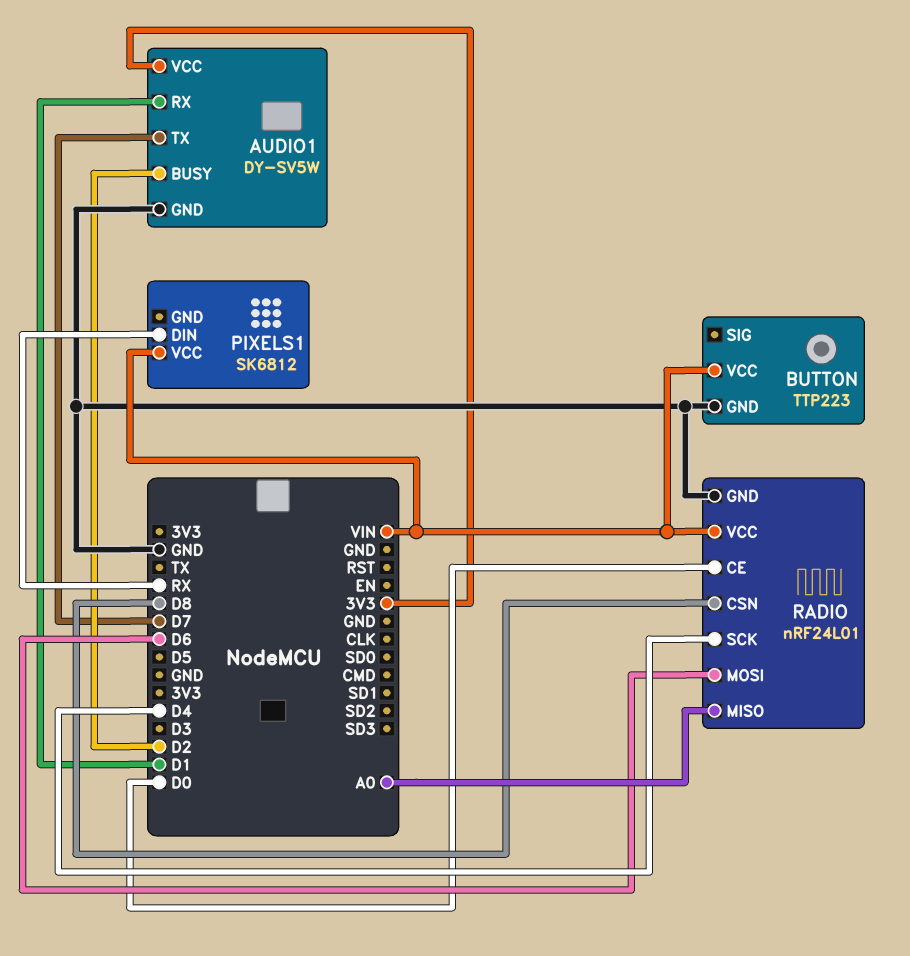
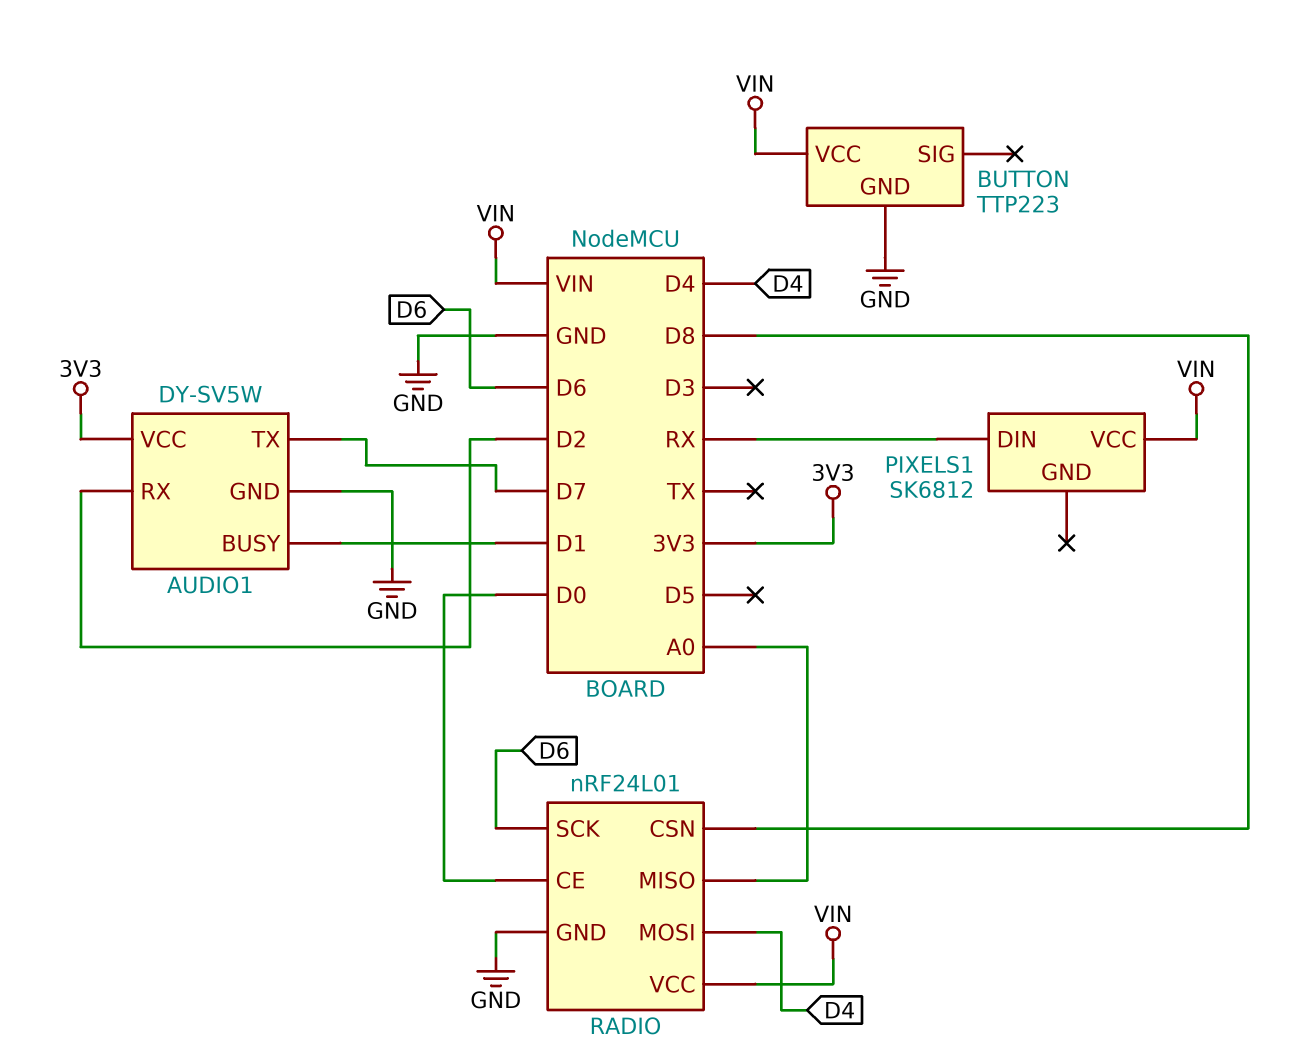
AUDIO1 pin BUSY: D2 -> D1
AUDIO1 pin RX: D1 -> D2
RADIO pin MOSI: D6 -> D4
RADIO pin SCK: D4 -> D6

